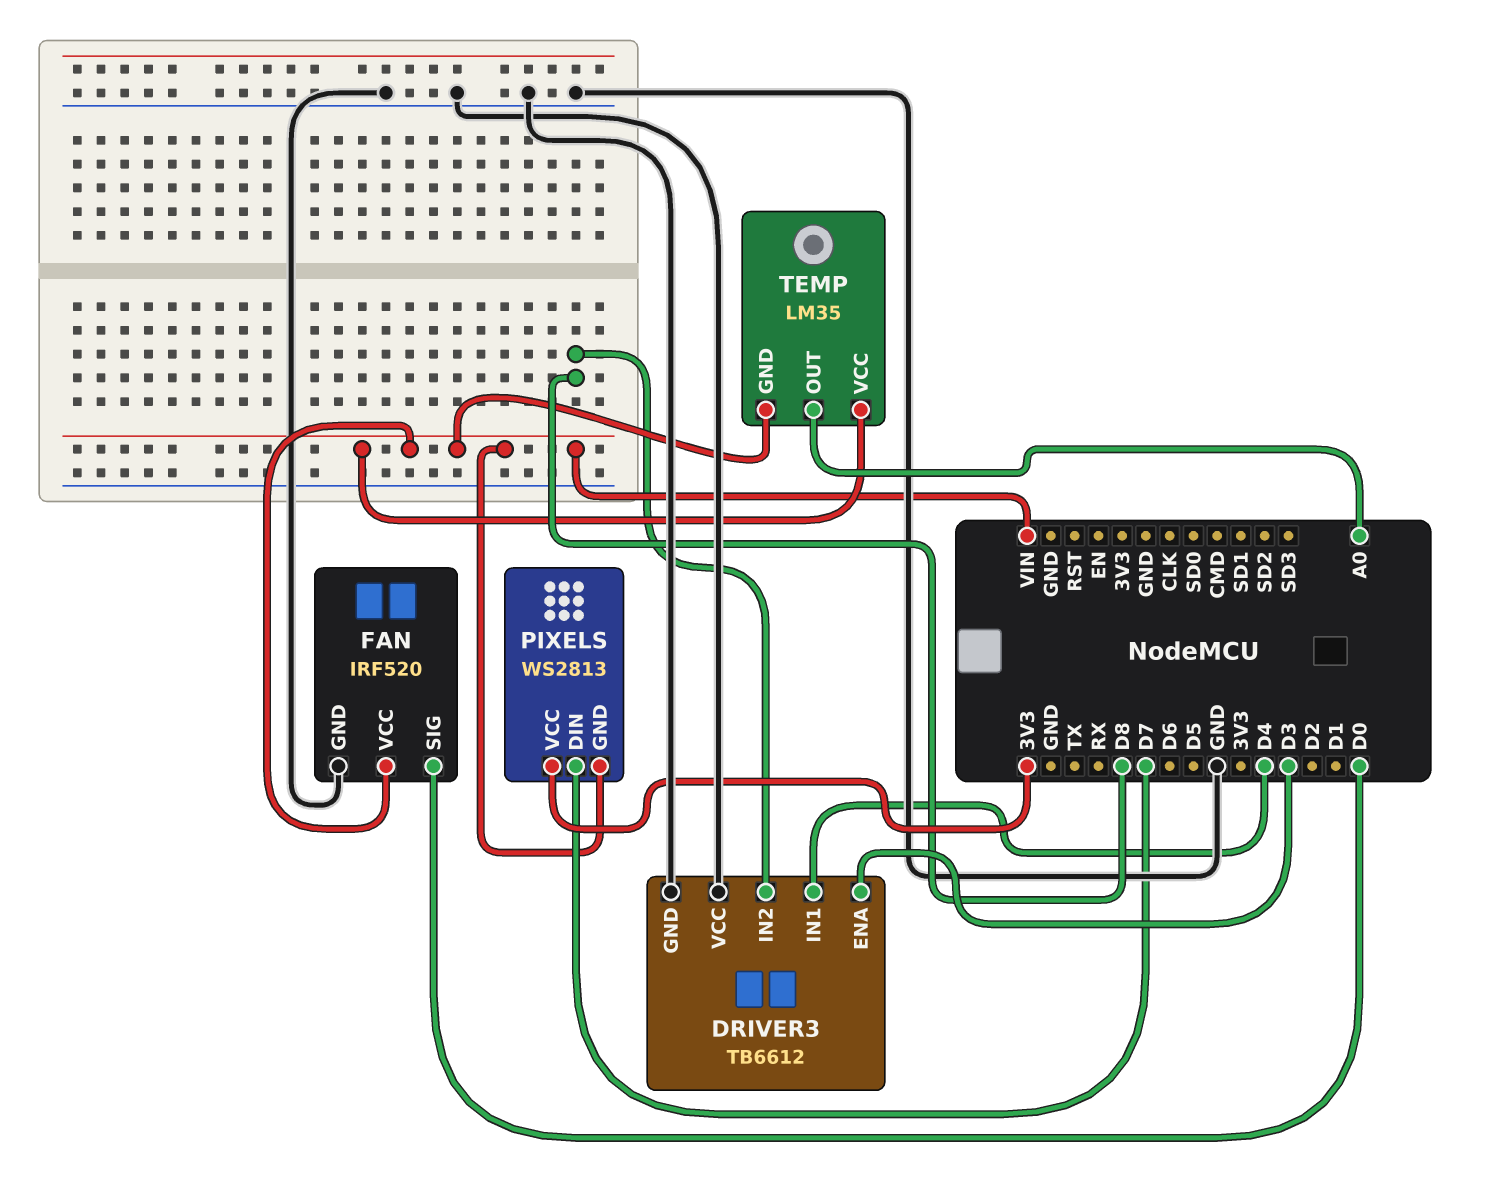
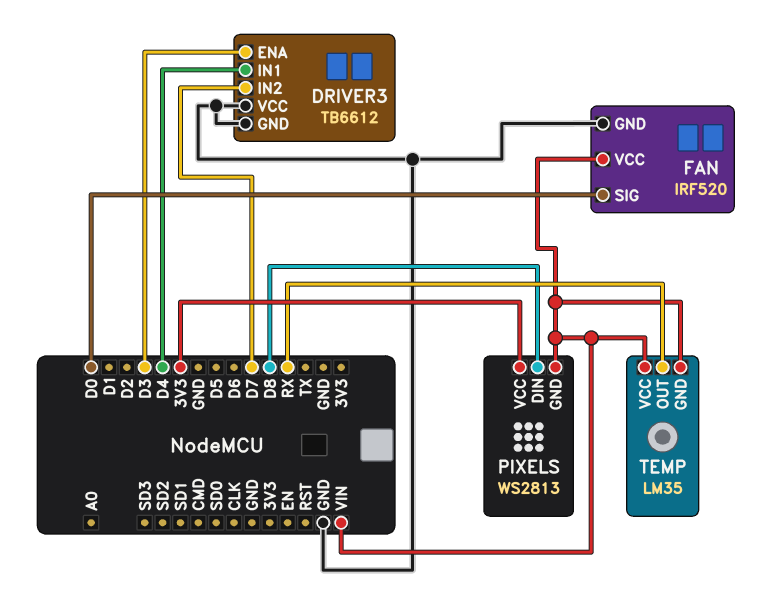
DRIVER3 pin IN2: D8 -> D7
PIXELS pin DIN: D7 -> D8
TEMP pin OUT: A0 -> RX

